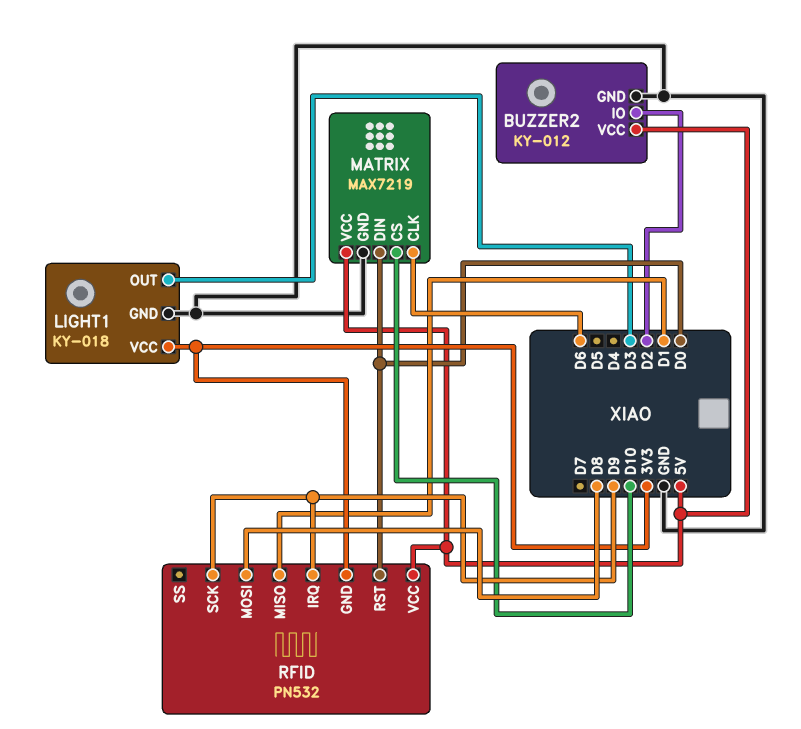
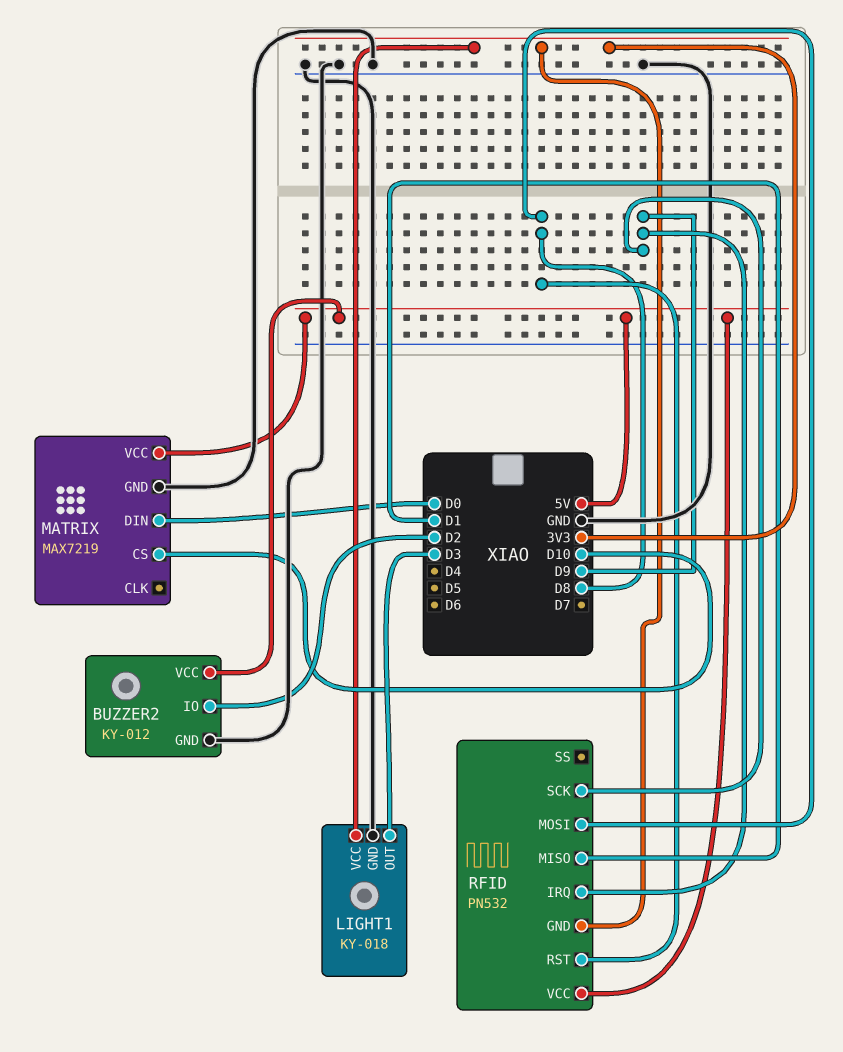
MATRIX pin CLK: D6 -> none
RFID pin RST: D0 -> D8

